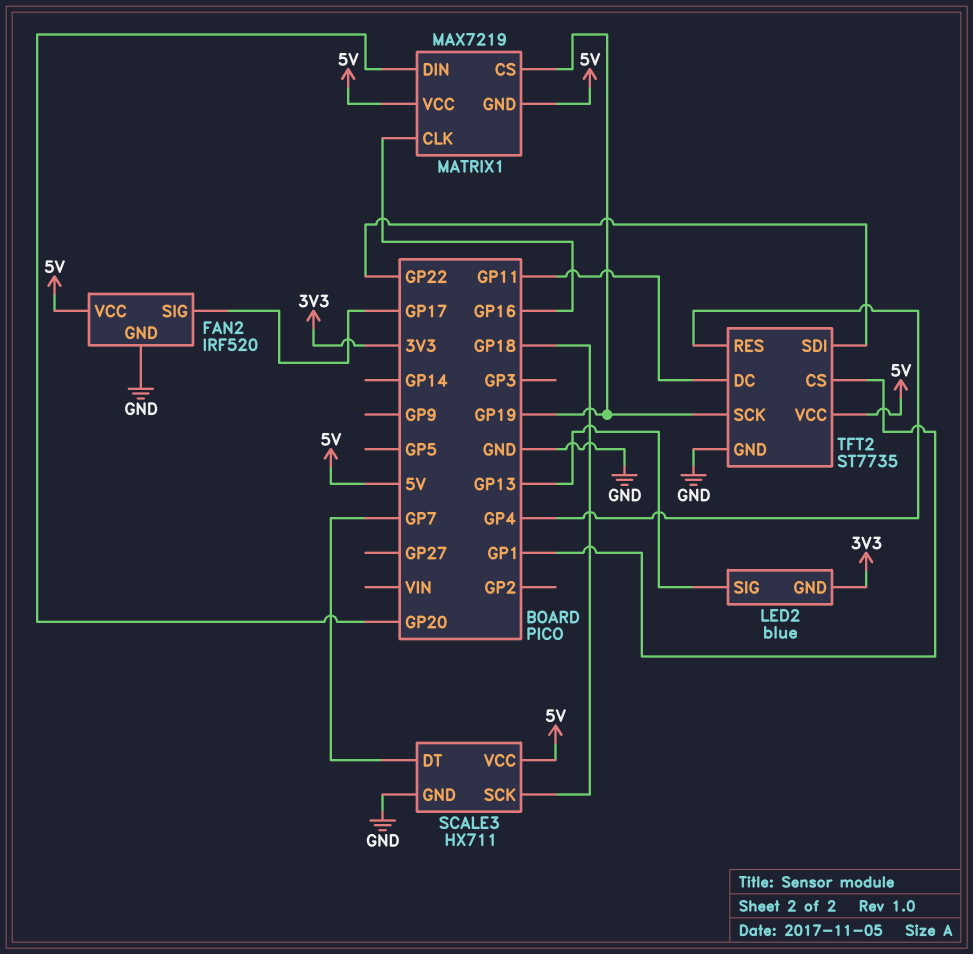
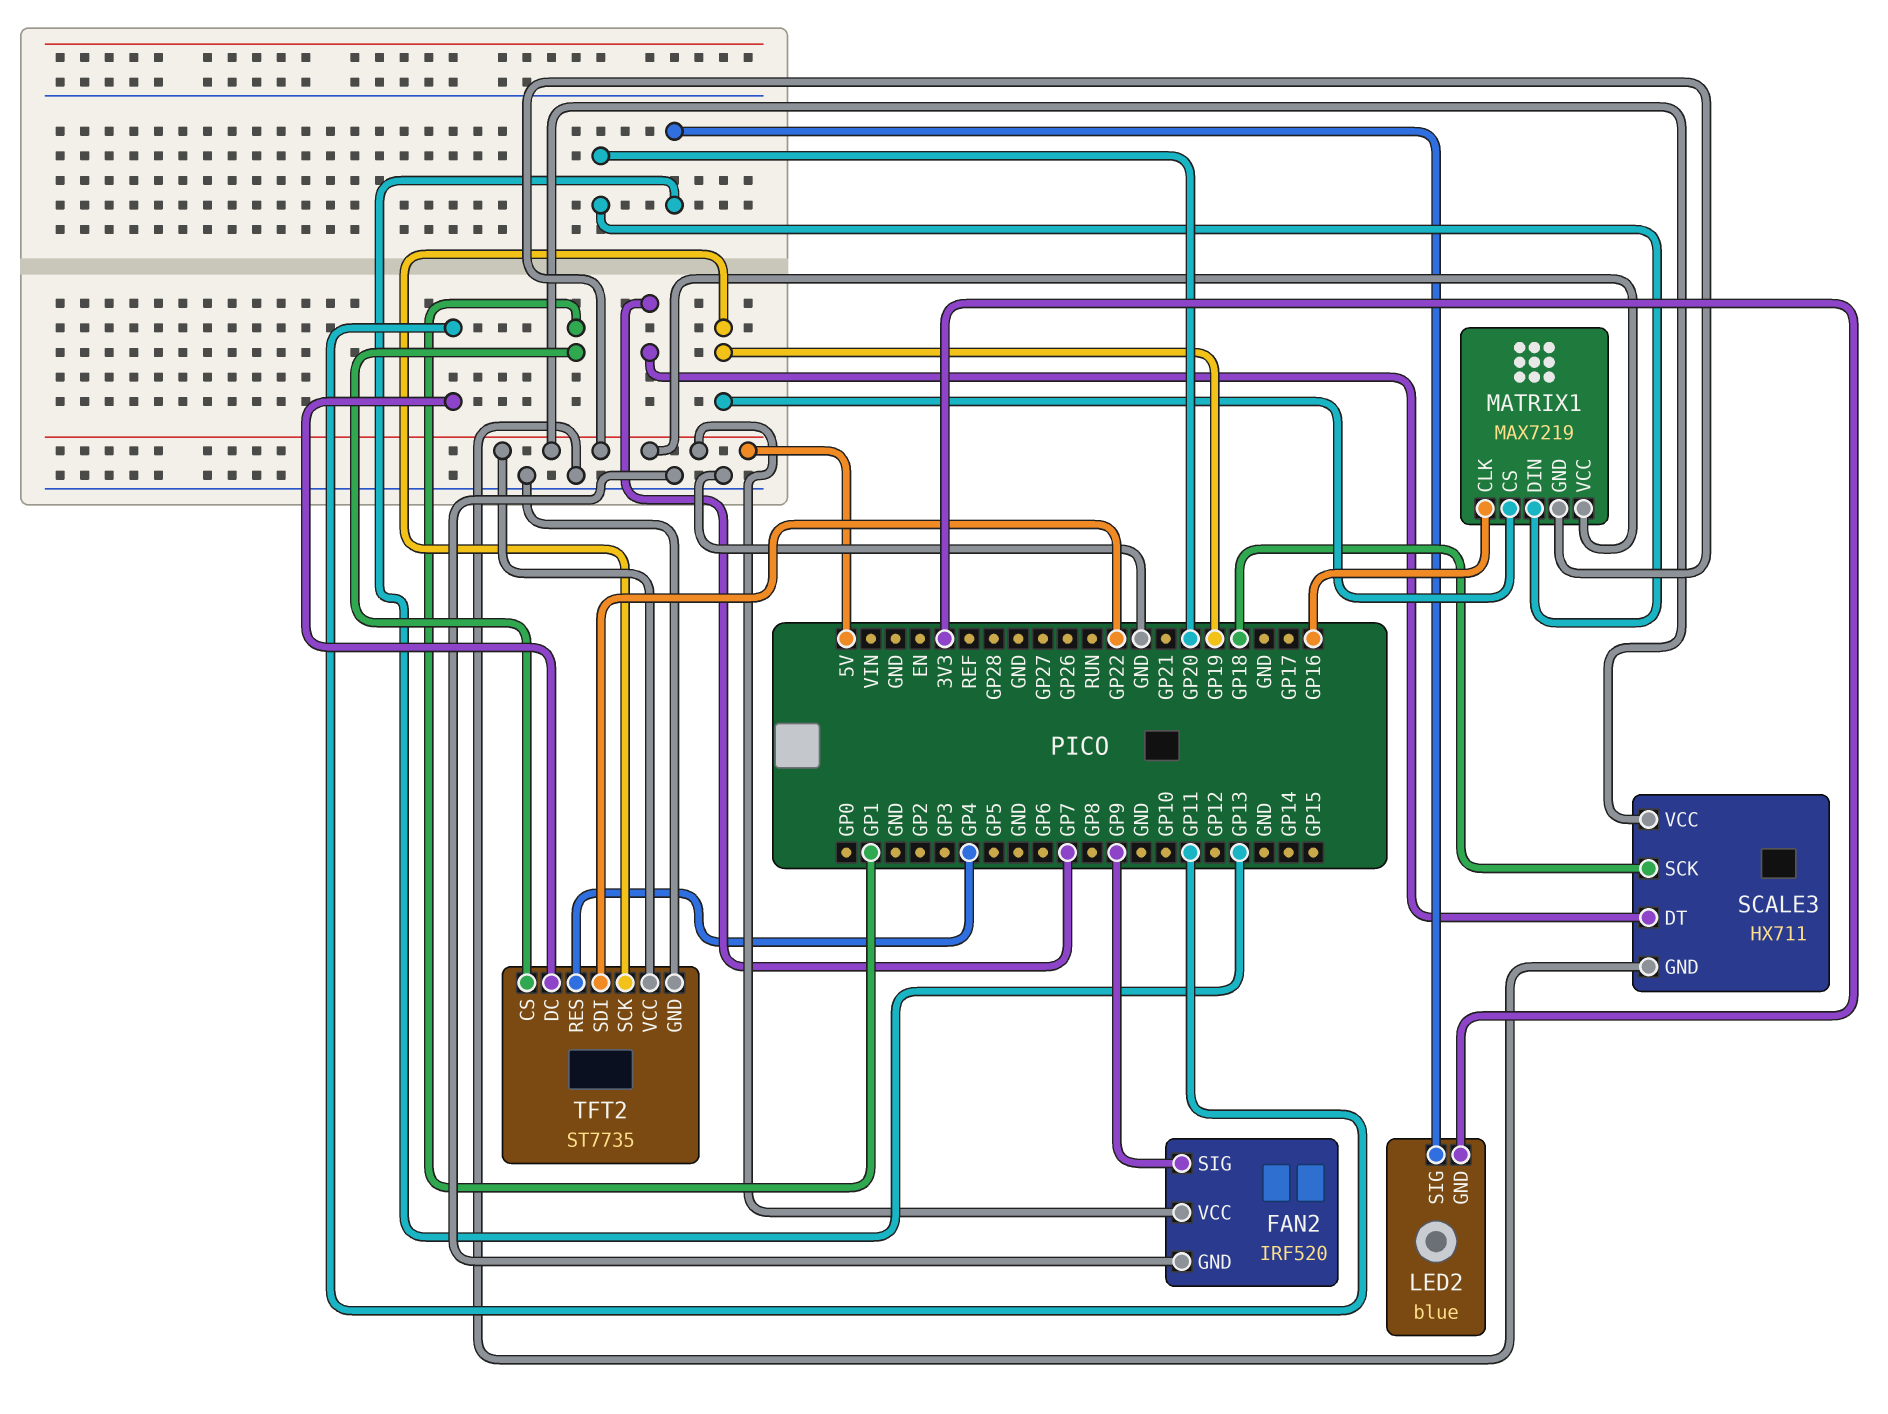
FAN2 pin SIG: GP17 -> GP9

